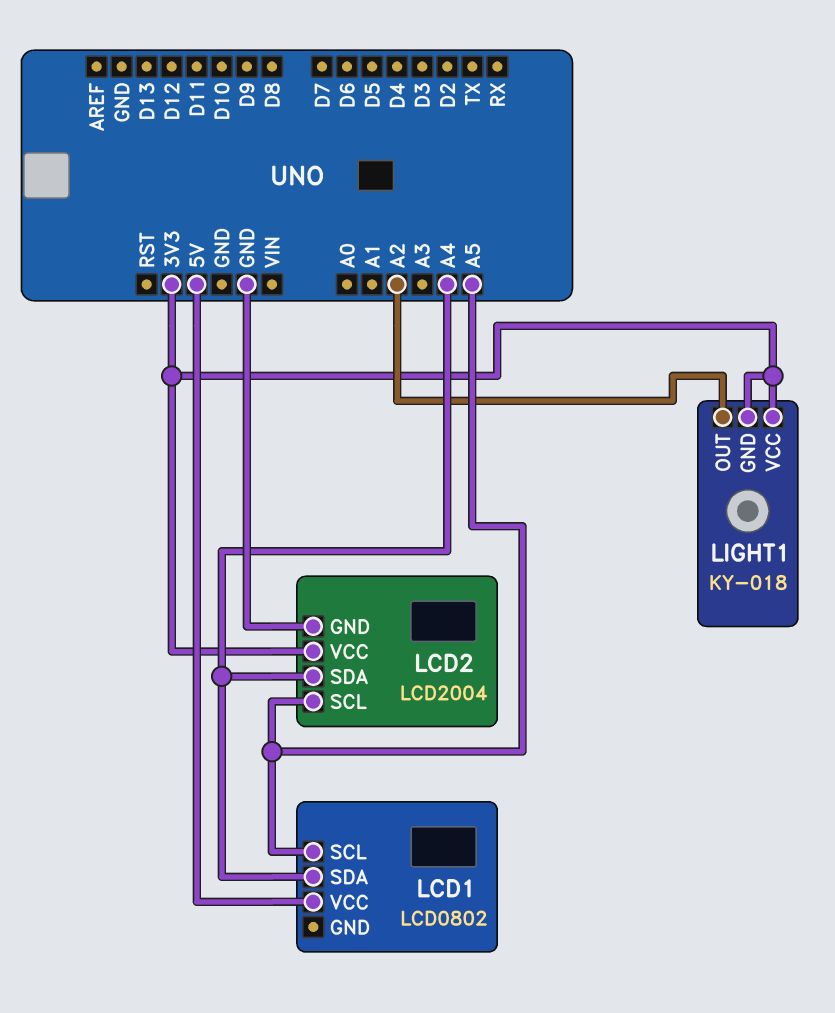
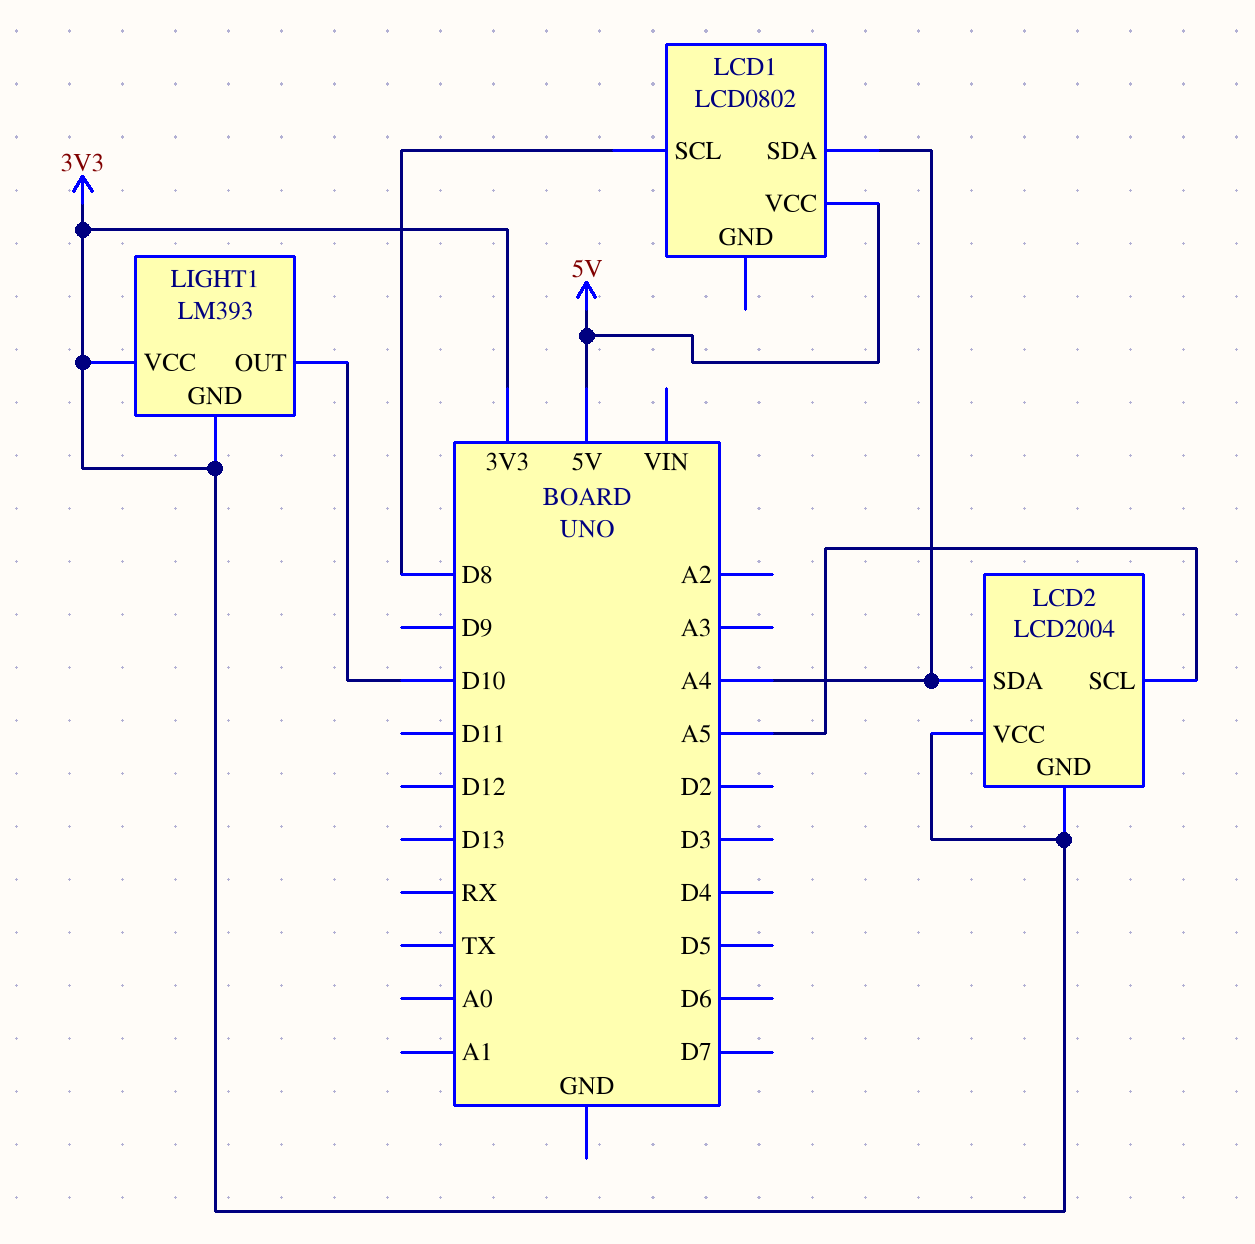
LCD1 pin SCL: A5 -> D8
LCD2 pin GND: GND -> 3V3
LIGHT1: KY-018 -> LM393
LIGHT1 pin OUT: A2 -> D10

